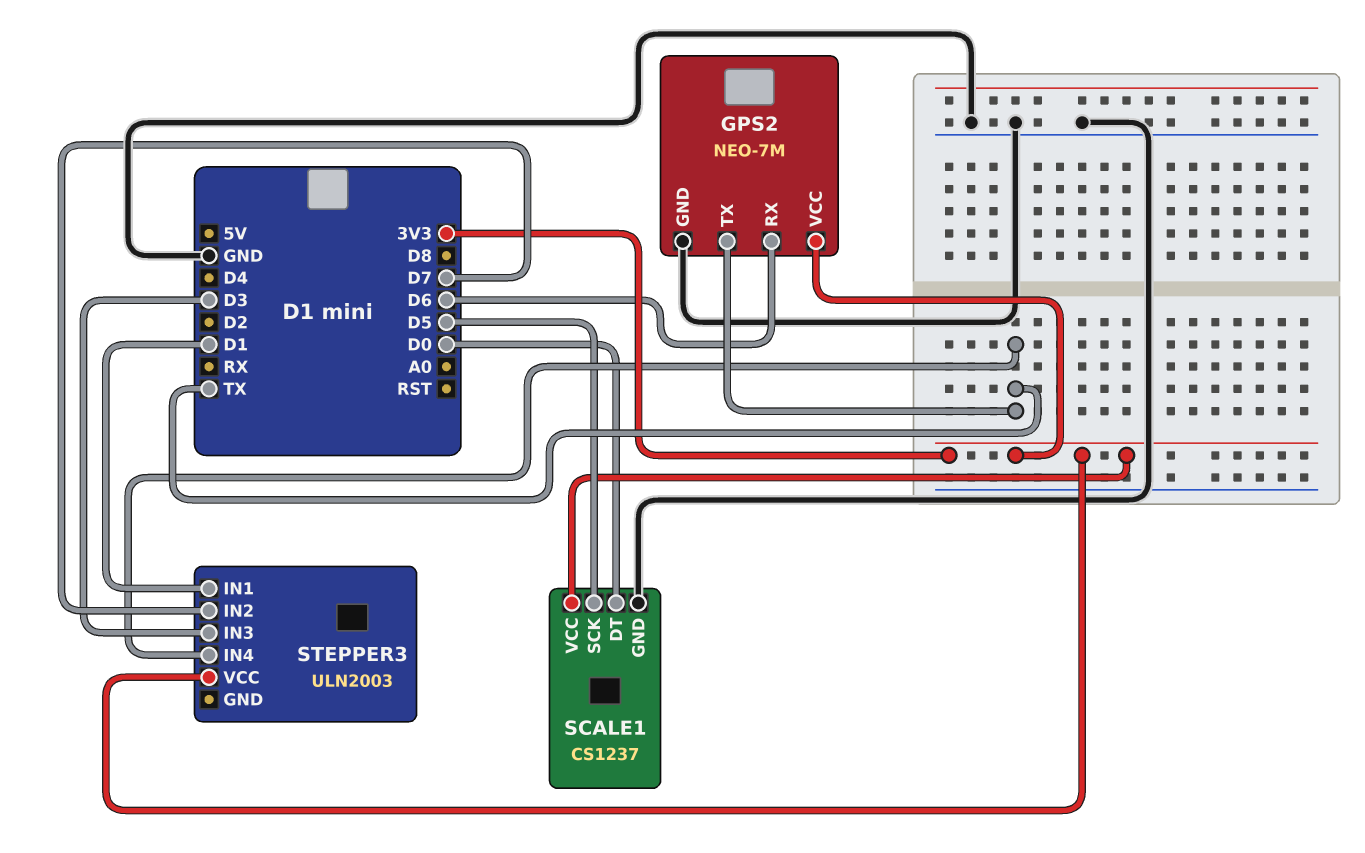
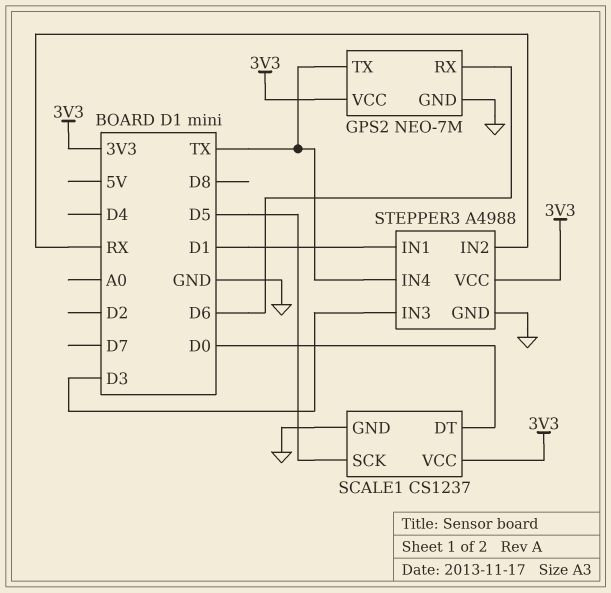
STEPPER3: ULN2003 -> A4988
STEPPER3 pin GND: none -> GND
STEPPER3 pin IN2: D7 -> RX

